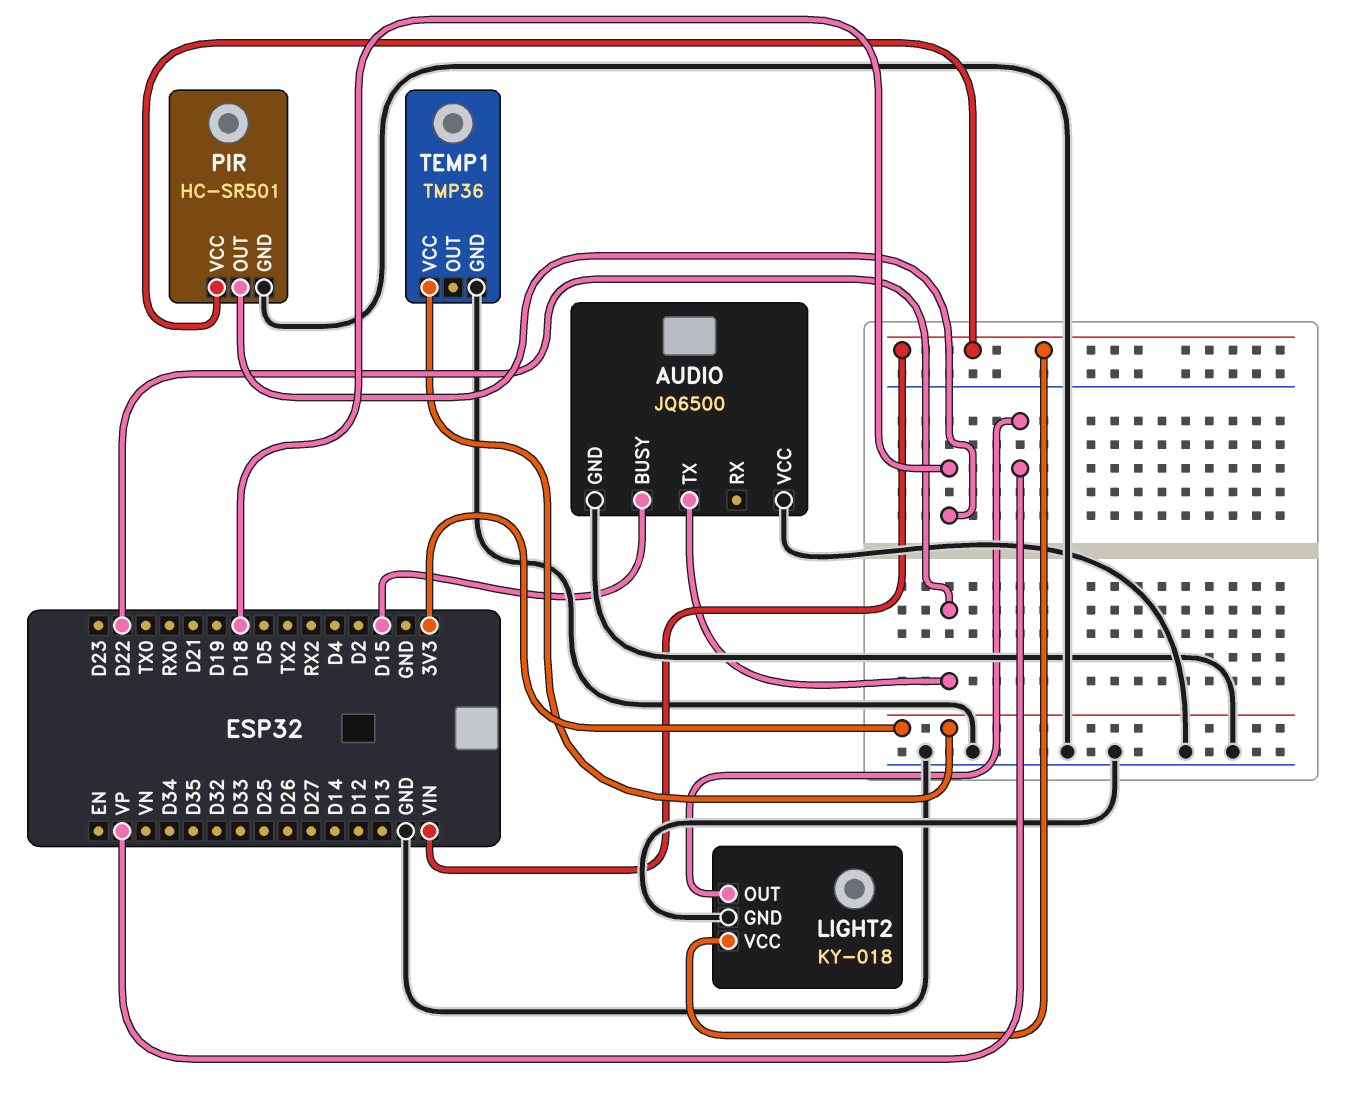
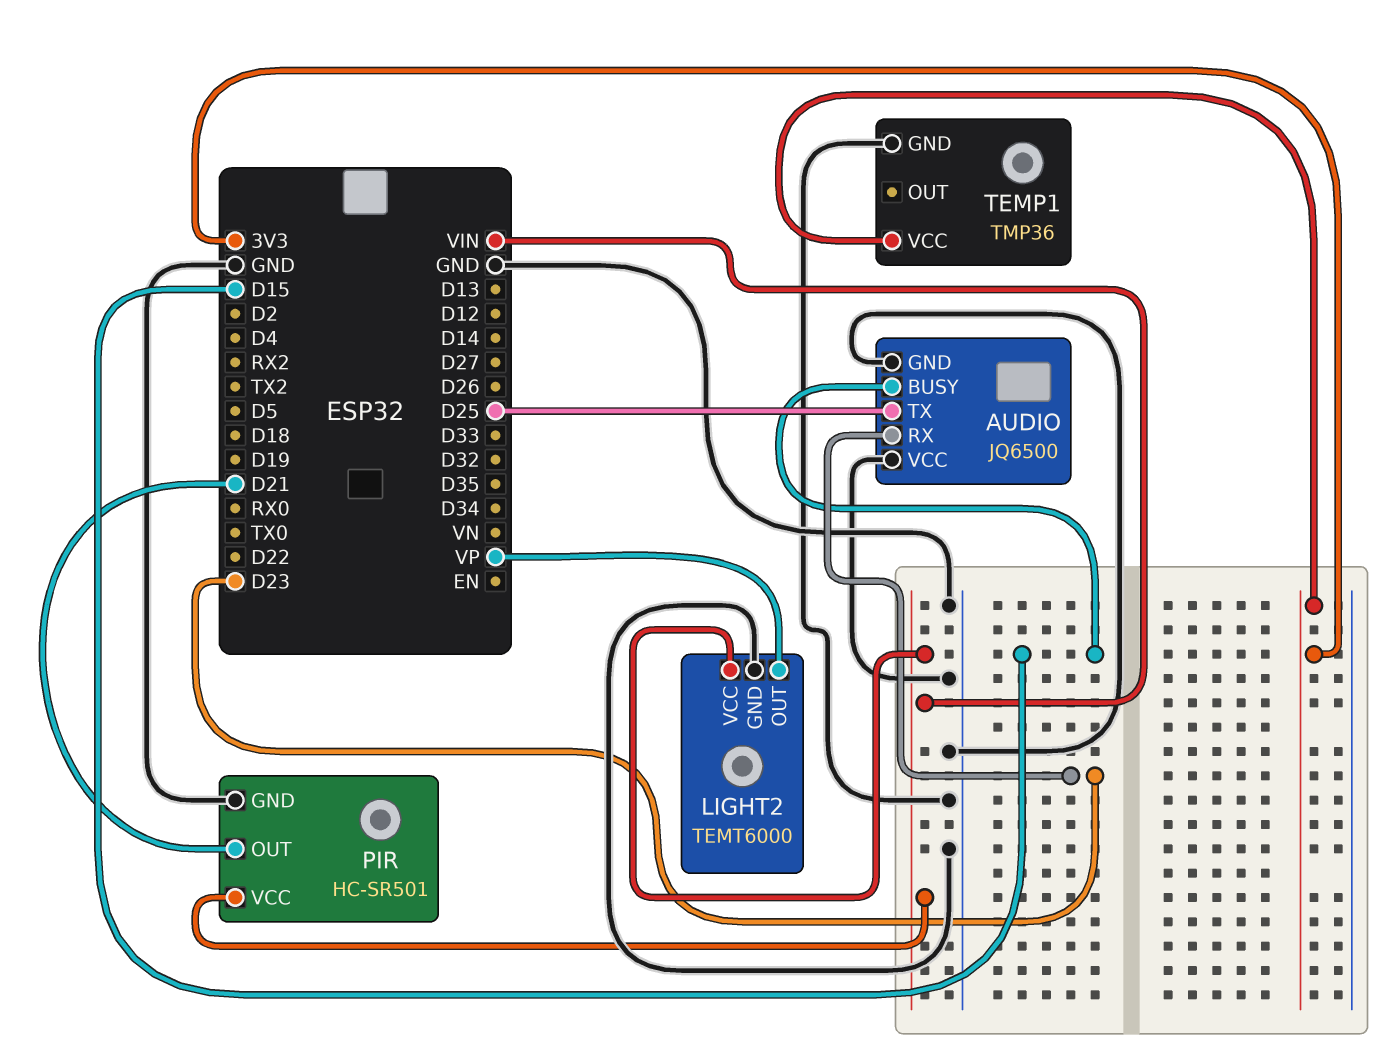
AUDIO pin RX: none -> D23
AUDIO pin TX: D22 -> D25
LIGHT2: KY-018 -> TEMT6000
PIR pin OUT: D18 -> D21

